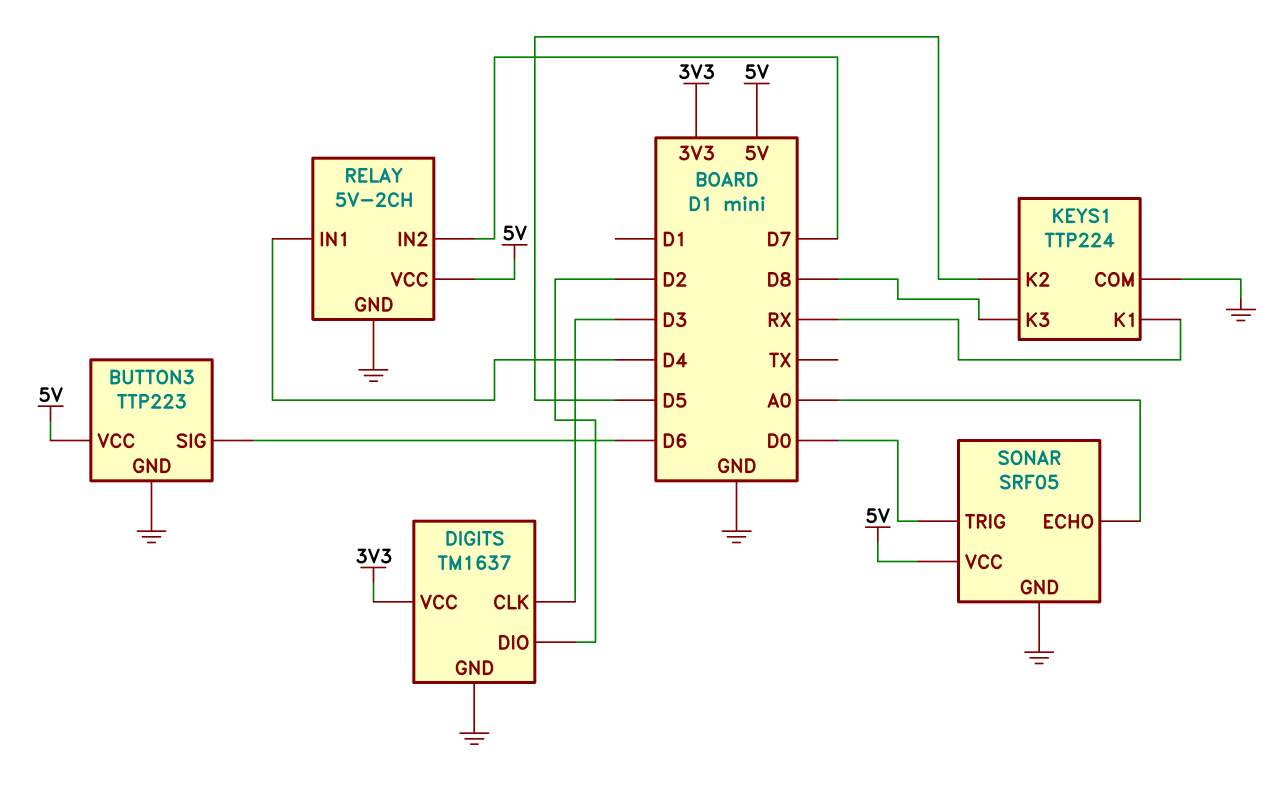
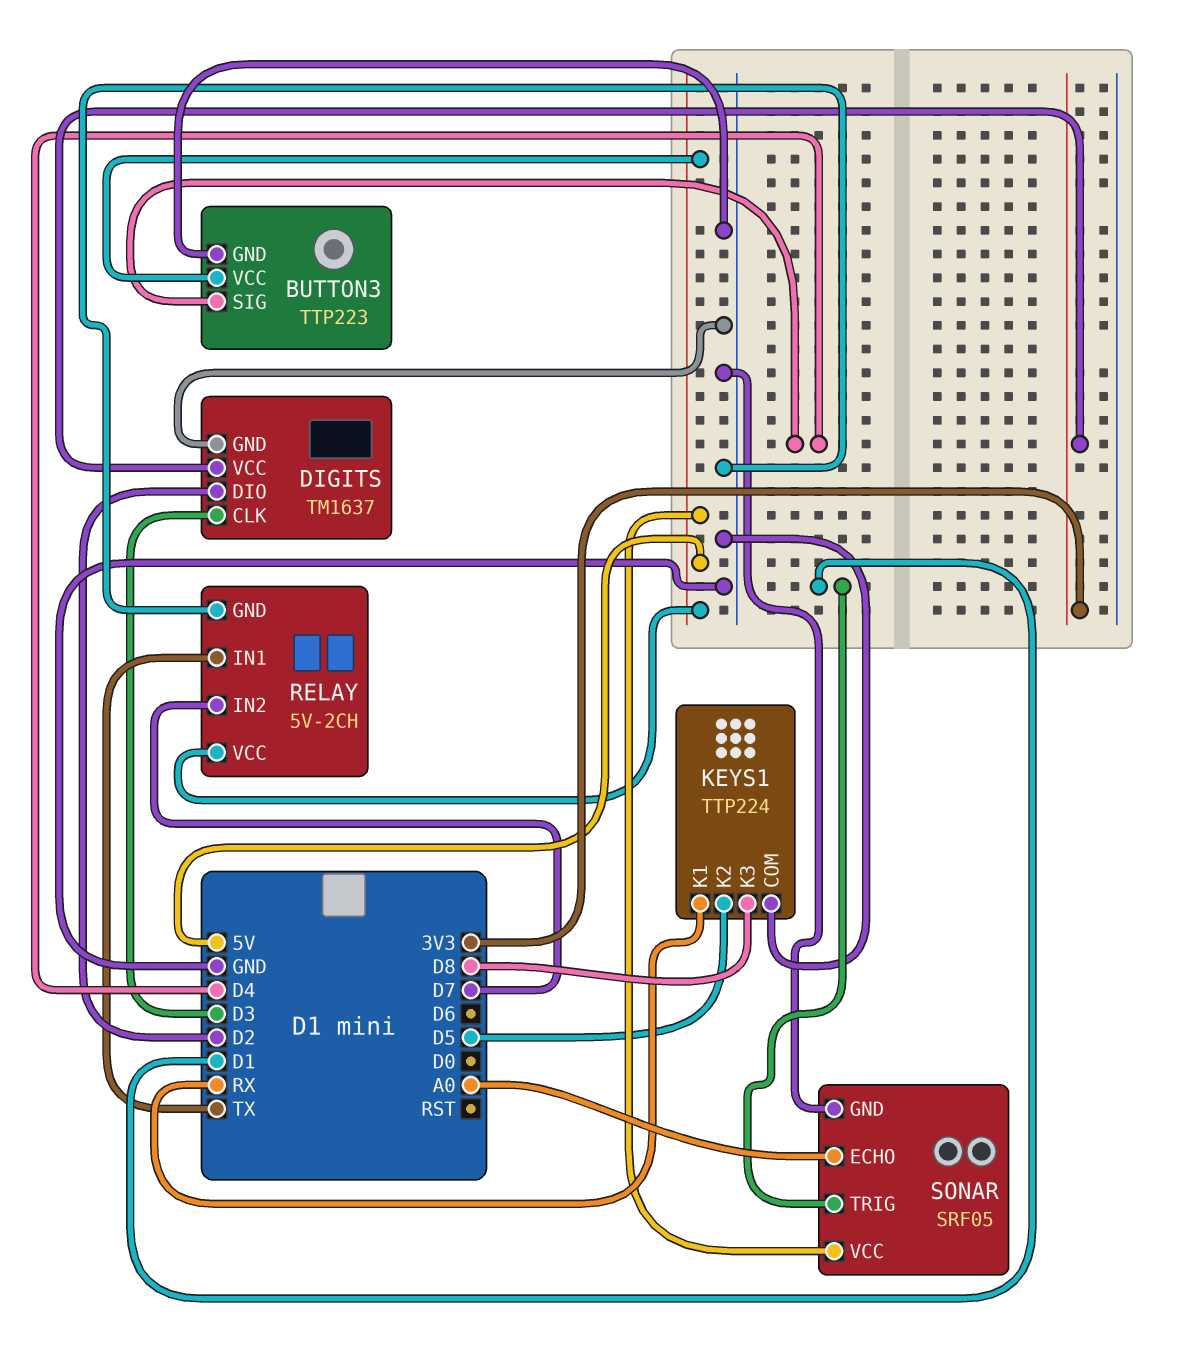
BUTTON3 pin SIG: D6 -> D4
RELAY pin IN1: D4 -> TX
SONAR pin TRIG: D0 -> D1

